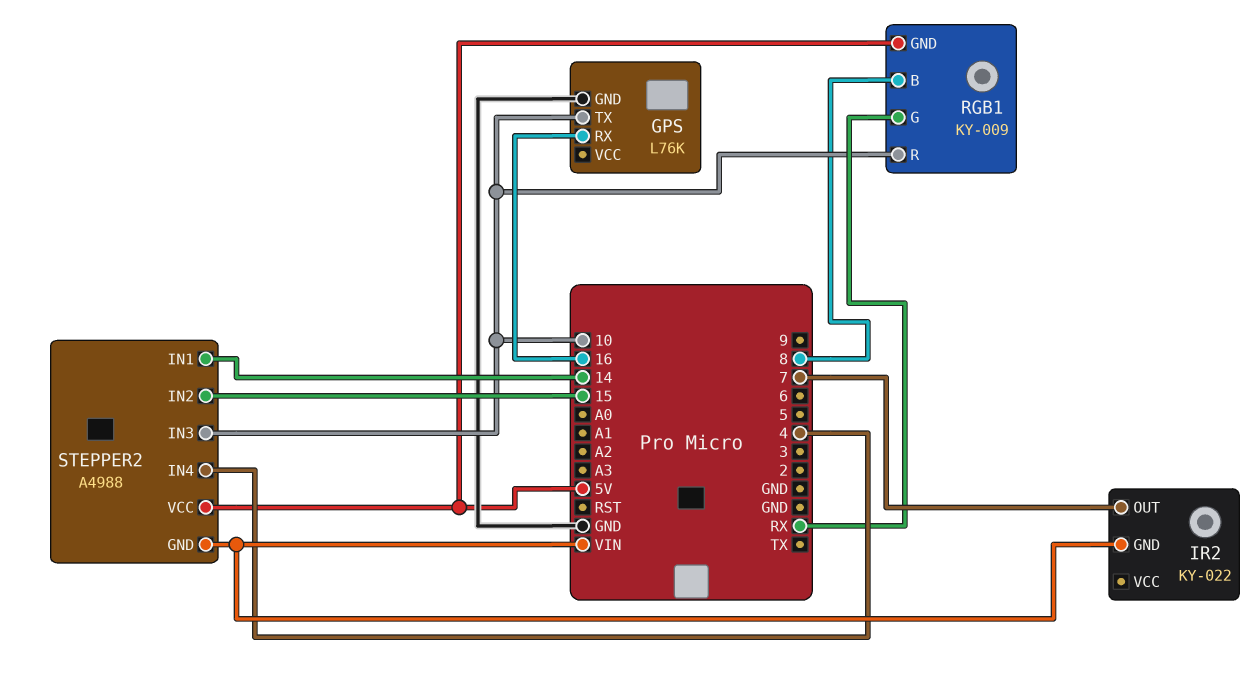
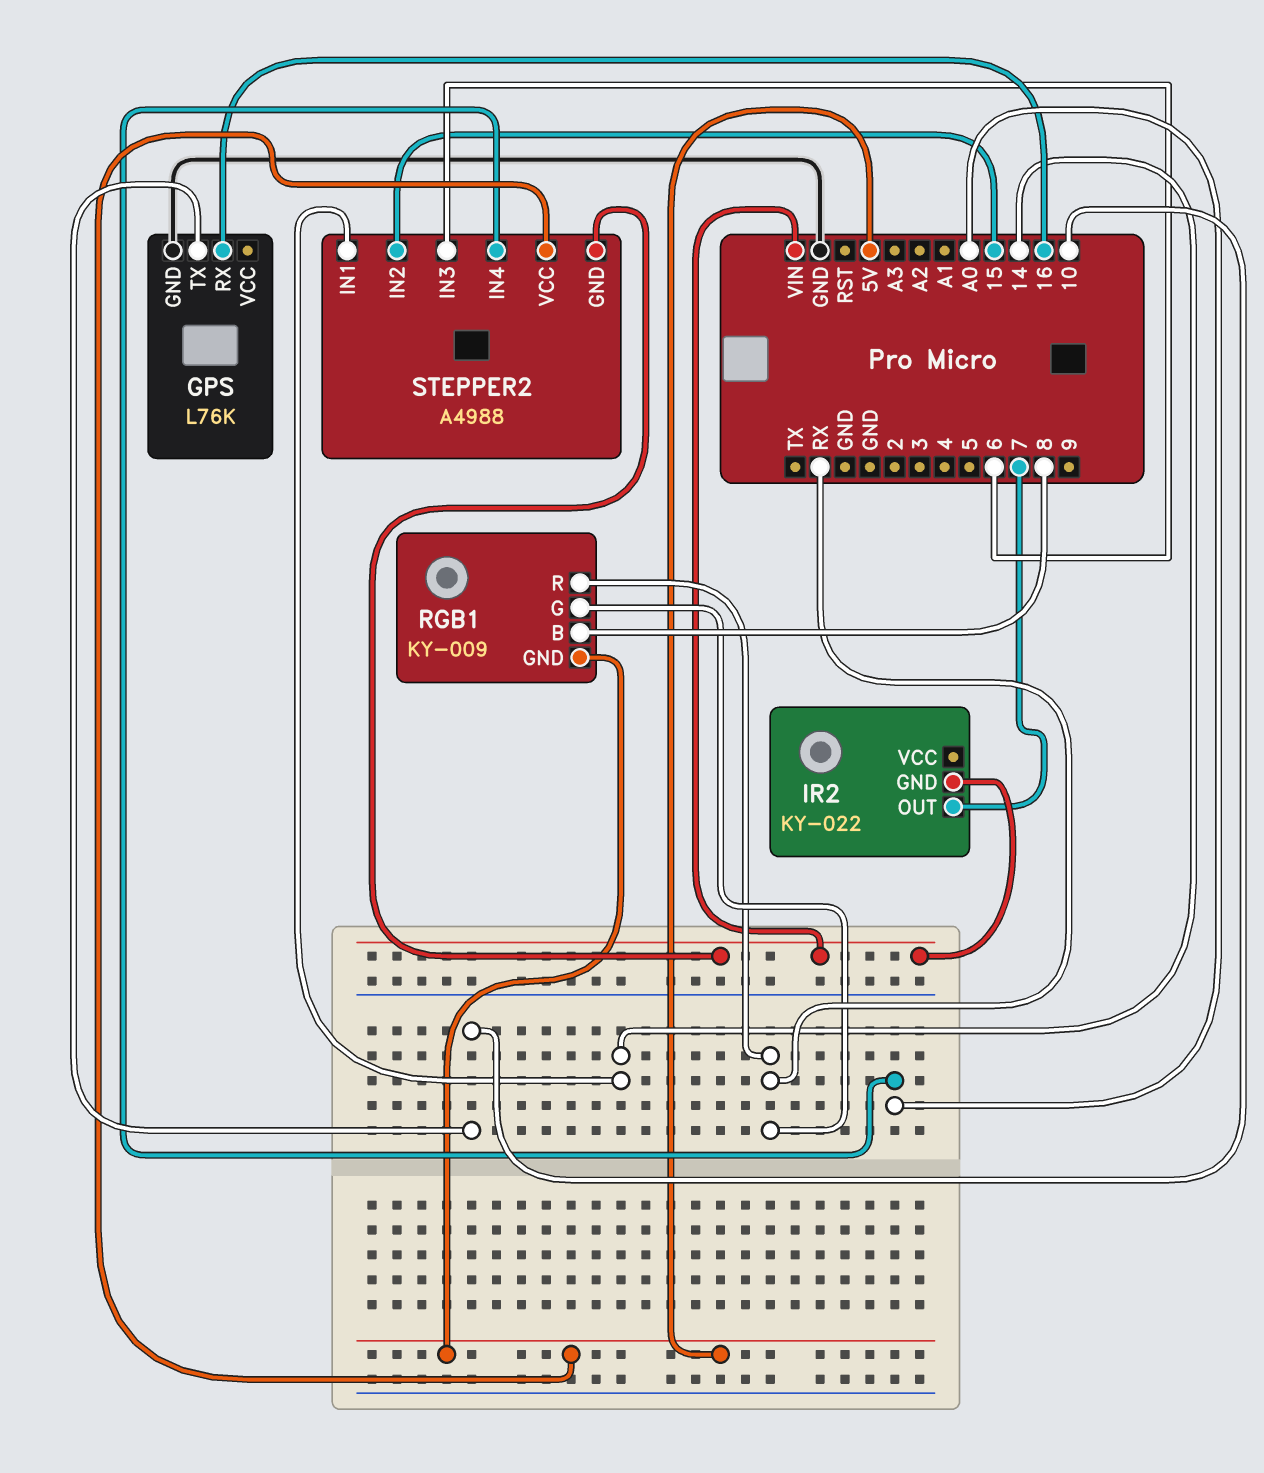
RGB1 pin R: 10 -> RX
STEPPER2 pin IN3: 10 -> 6
STEPPER2 pin IN4: 4 -> A0

